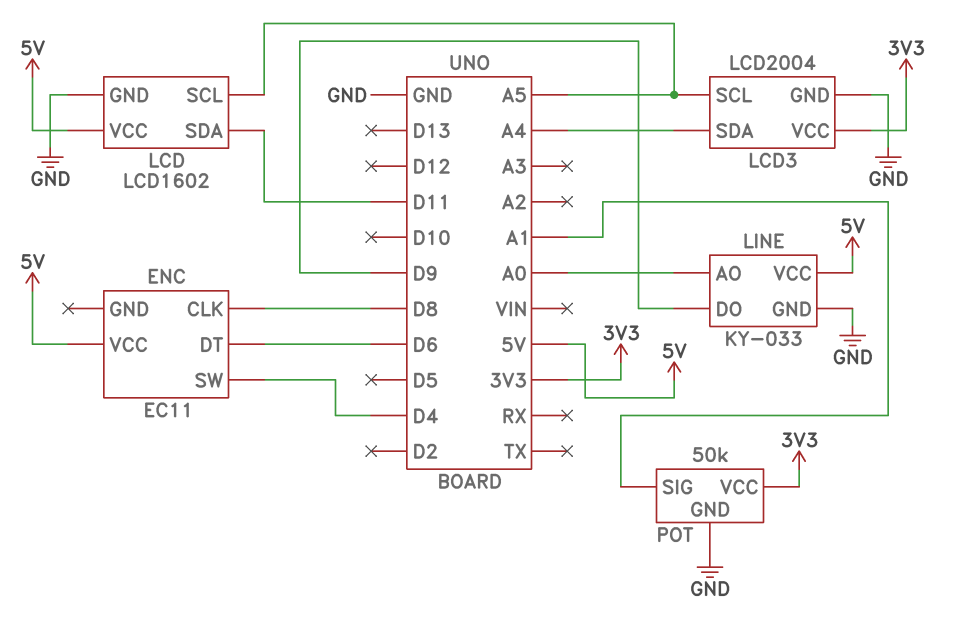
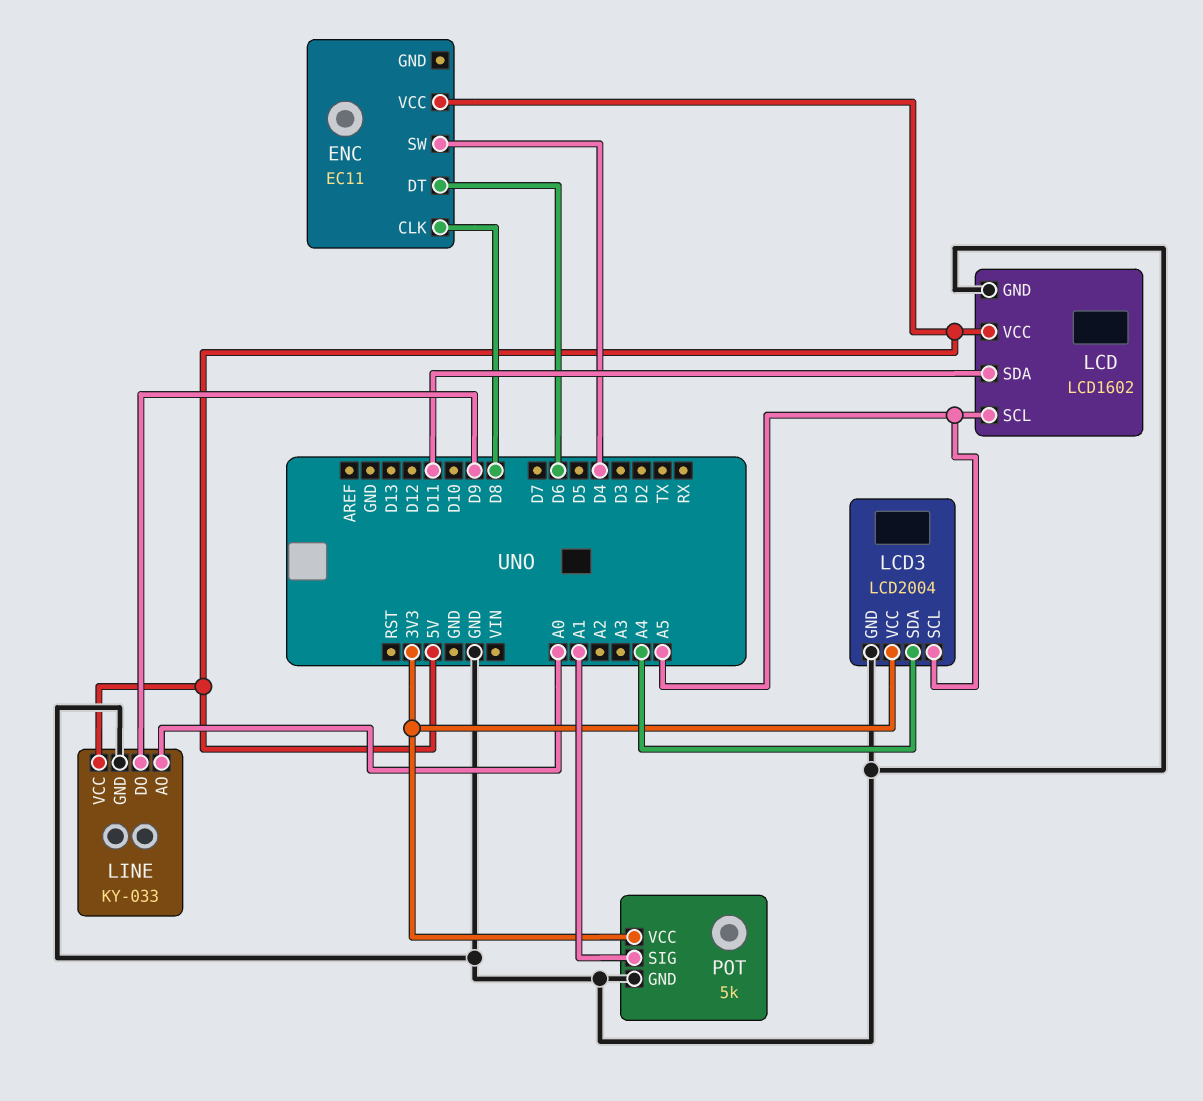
POT: 50k -> 5k

